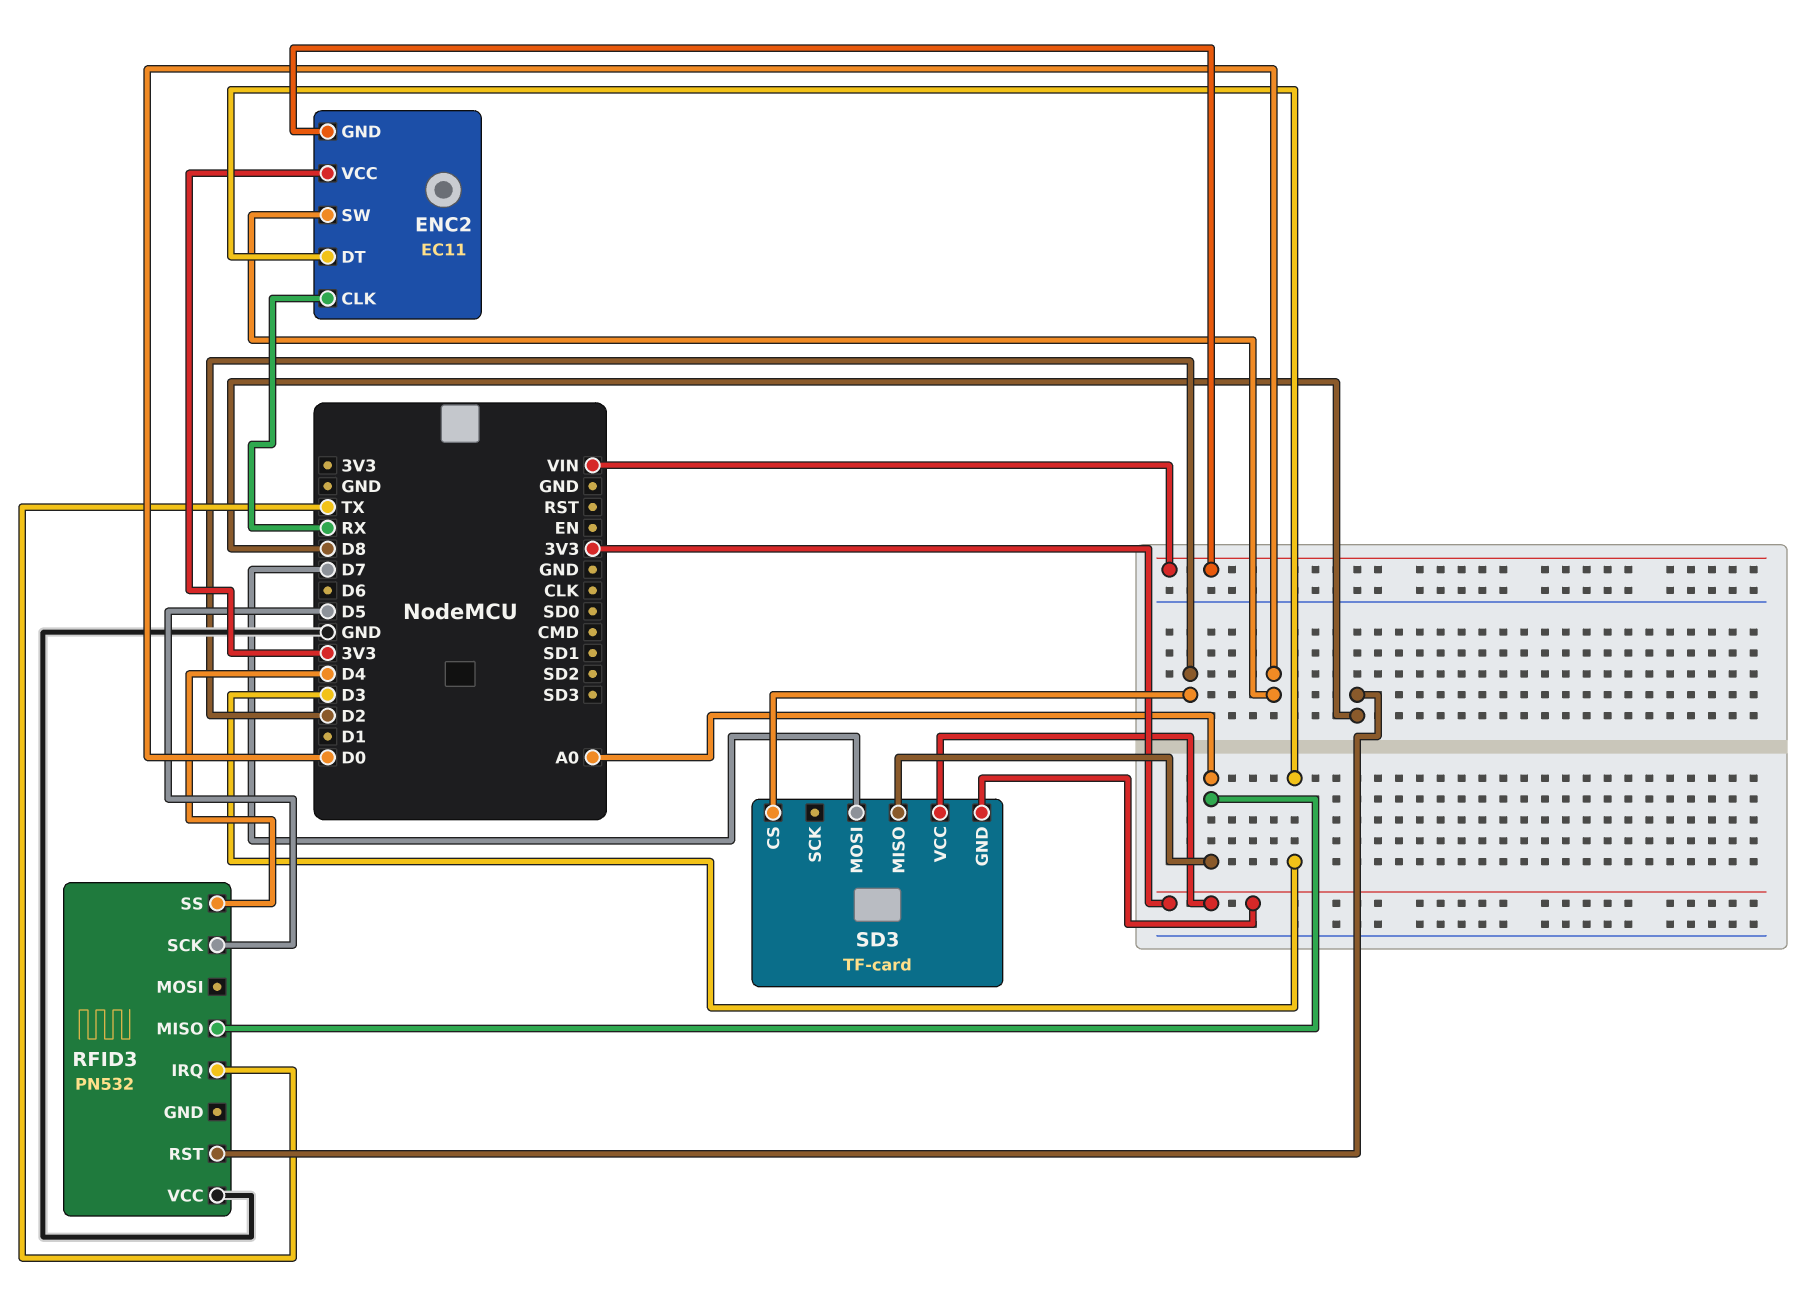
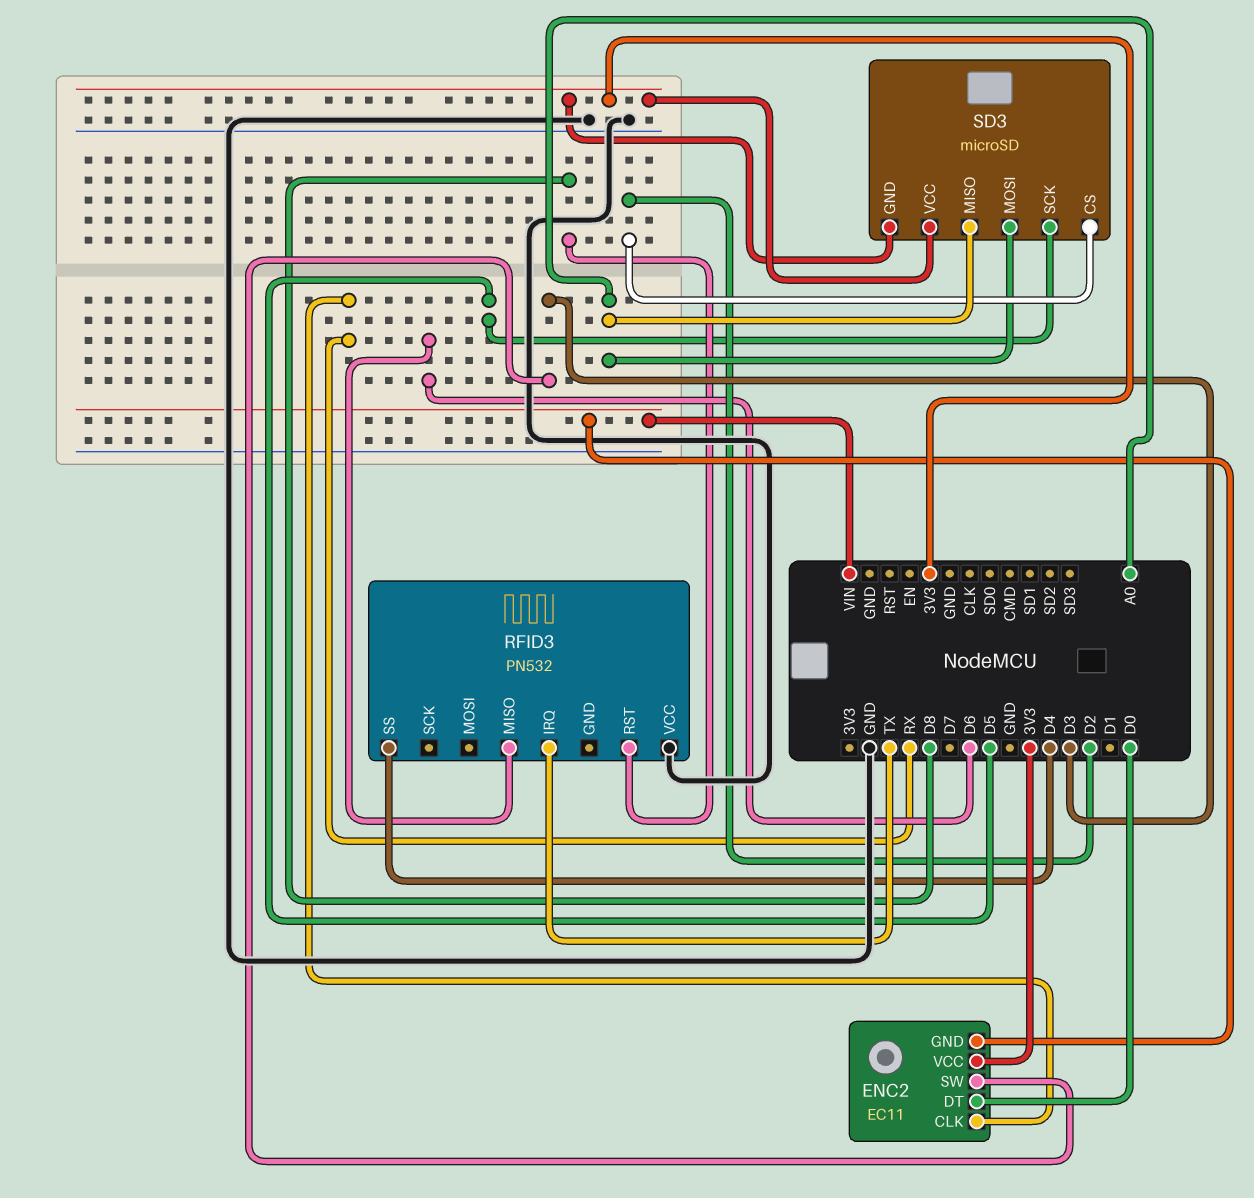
ENC2 pin DT: D3 -> D0
ENC2 pin SW: D0 -> D3
RFID3 pin MISO: A0 -> D6
RFID3 pin SCK: D5 -> none
SD3: TF-card -> microSD
SD3 pin MOSI: D7 -> A0
SD3 pin SCK: none -> D5

